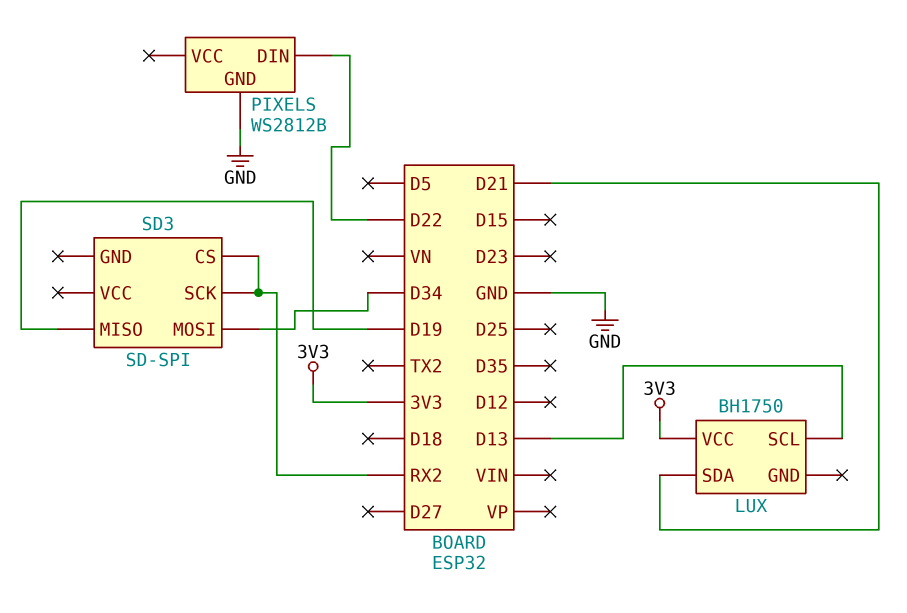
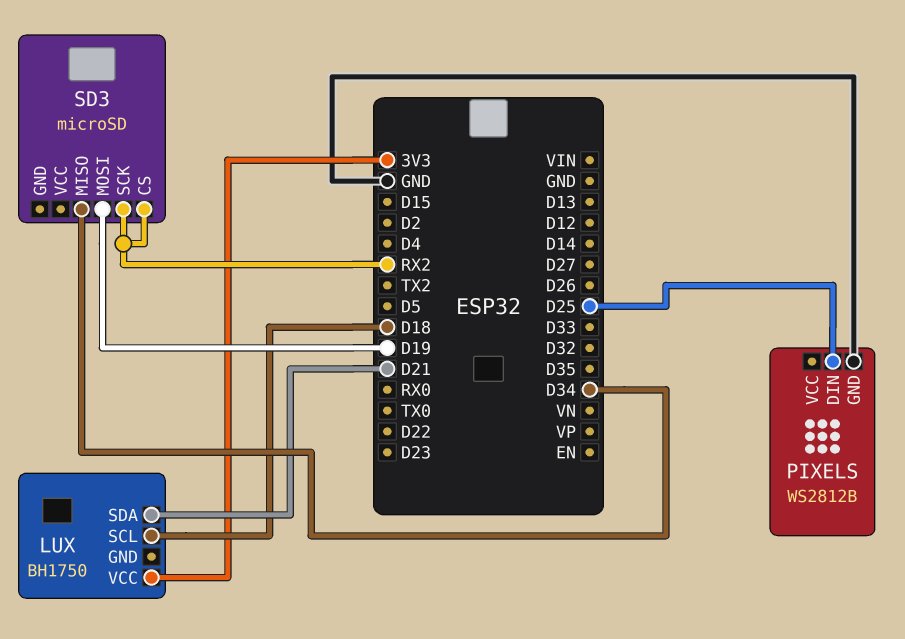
LUX pin SCL: D13 -> D18
PIXELS pin DIN: D22 -> D25
SD3: SD-SPI -> microSD
SD3 pin MISO: D19 -> D34
SD3 pin MOSI: D34 -> D19

